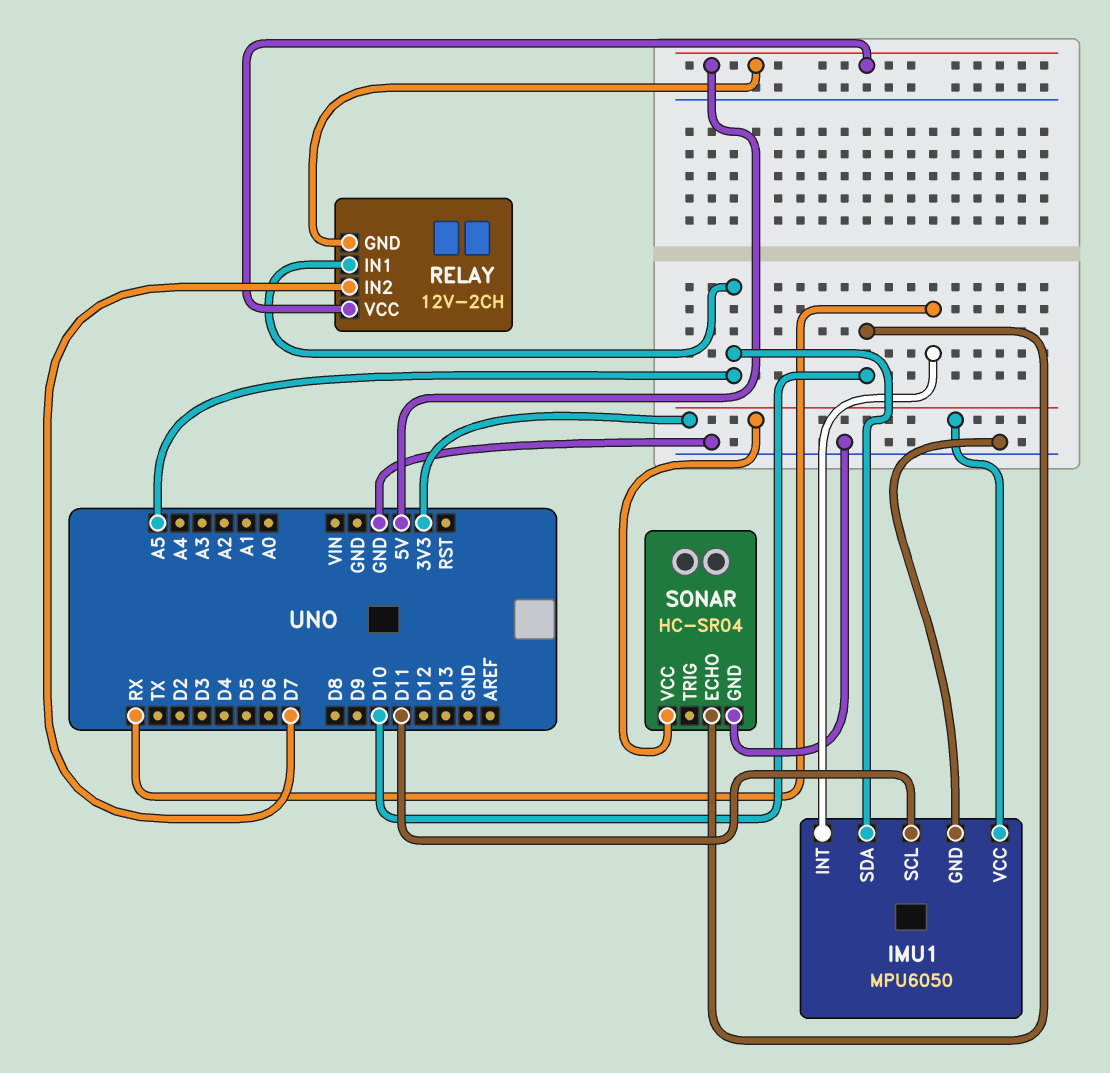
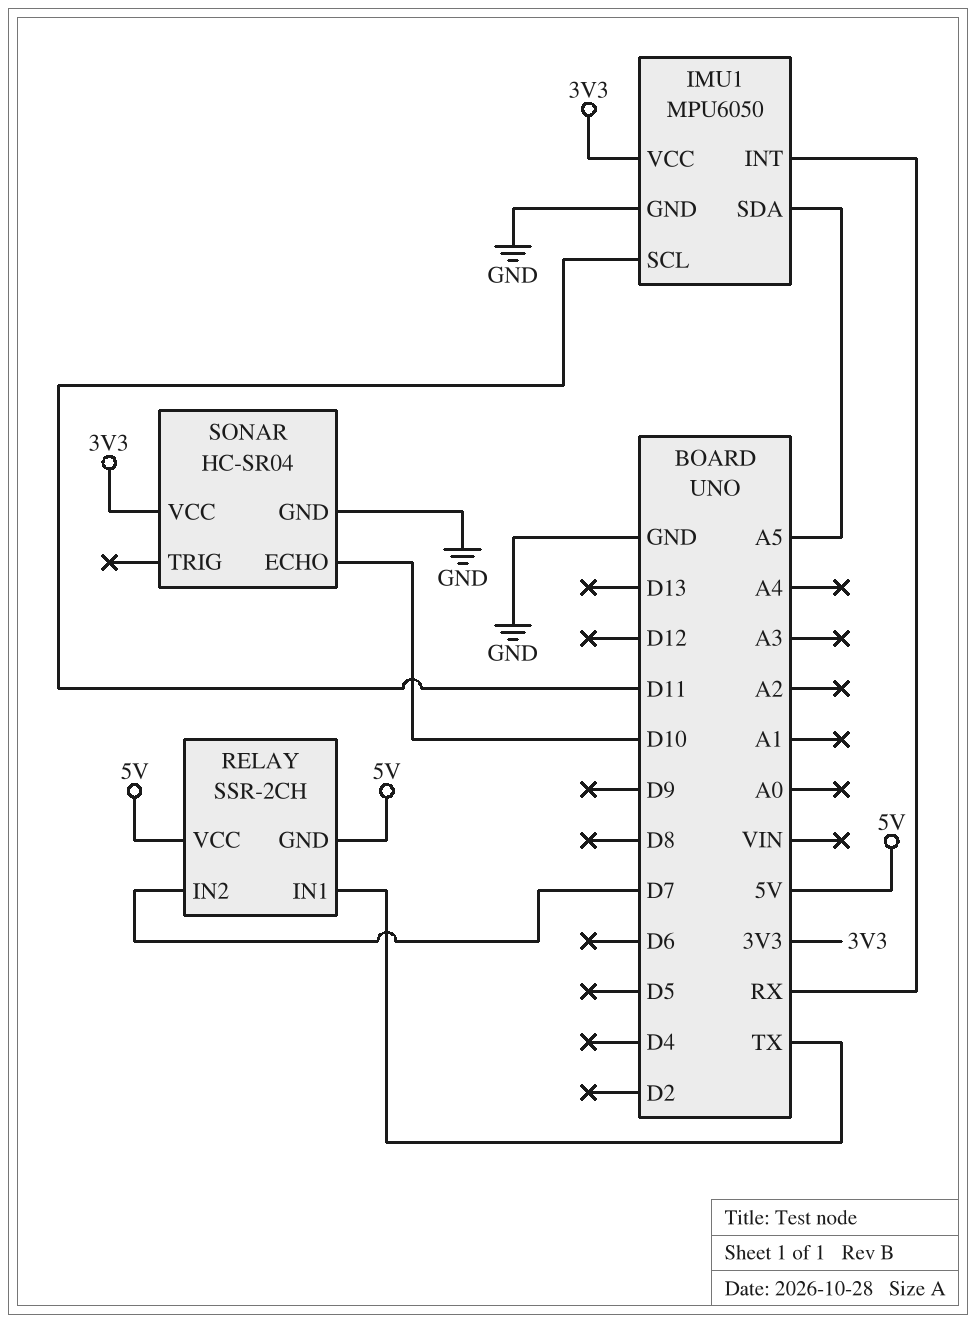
RELAY: 12V-2CH -> SSR-2CH
RELAY pin IN1: A5 -> TX

